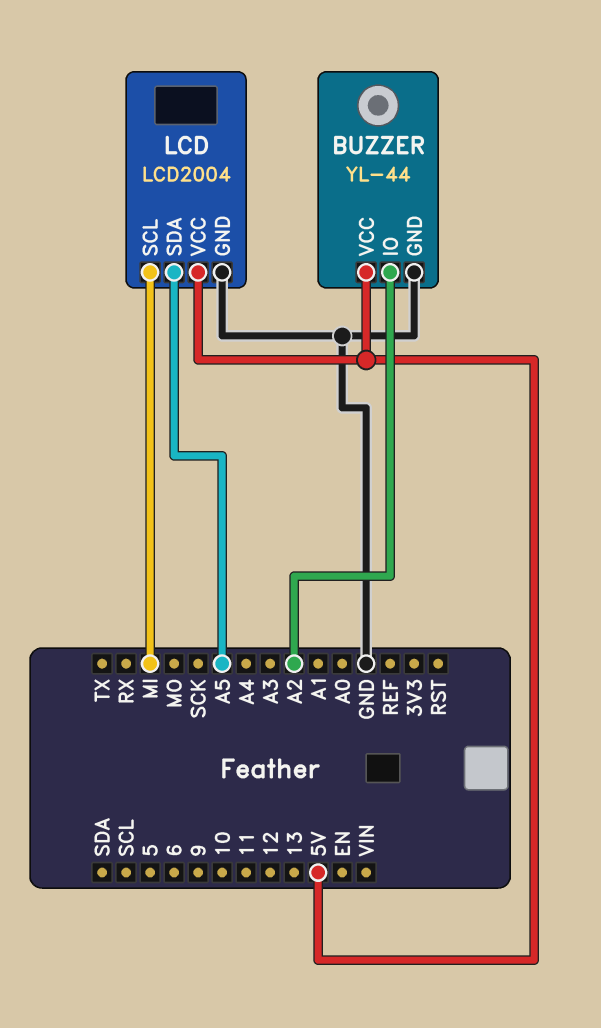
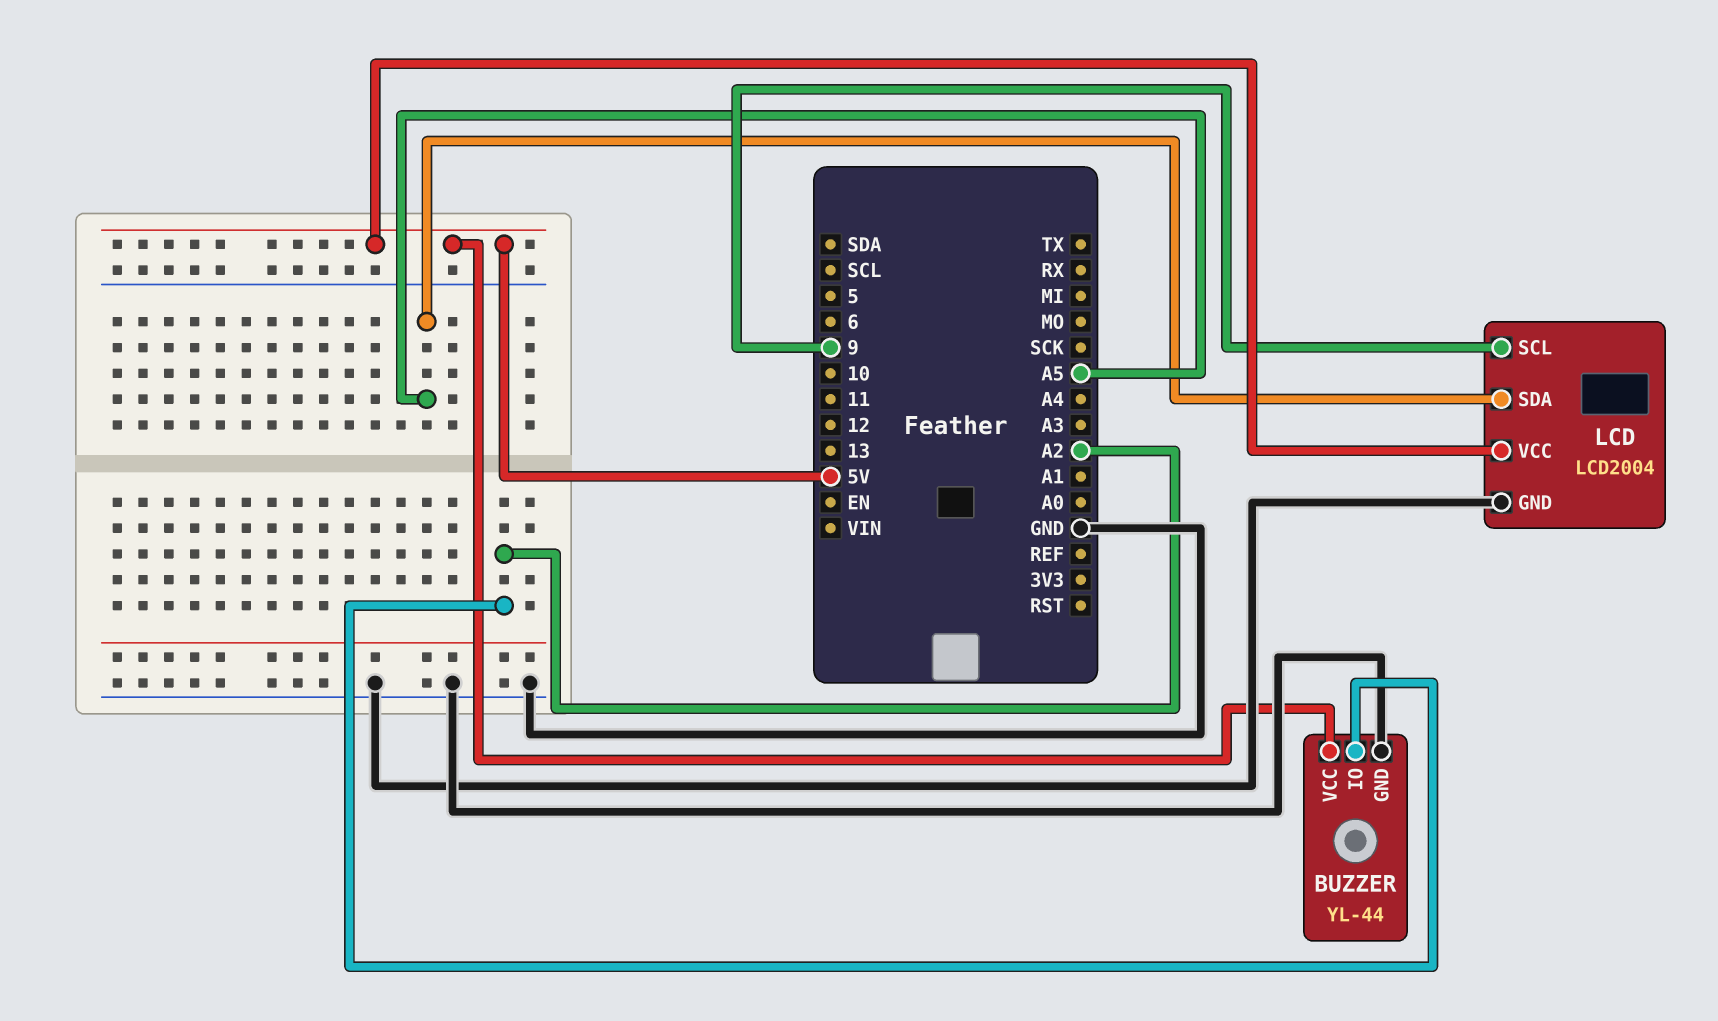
LCD pin SCL: MI -> 9

